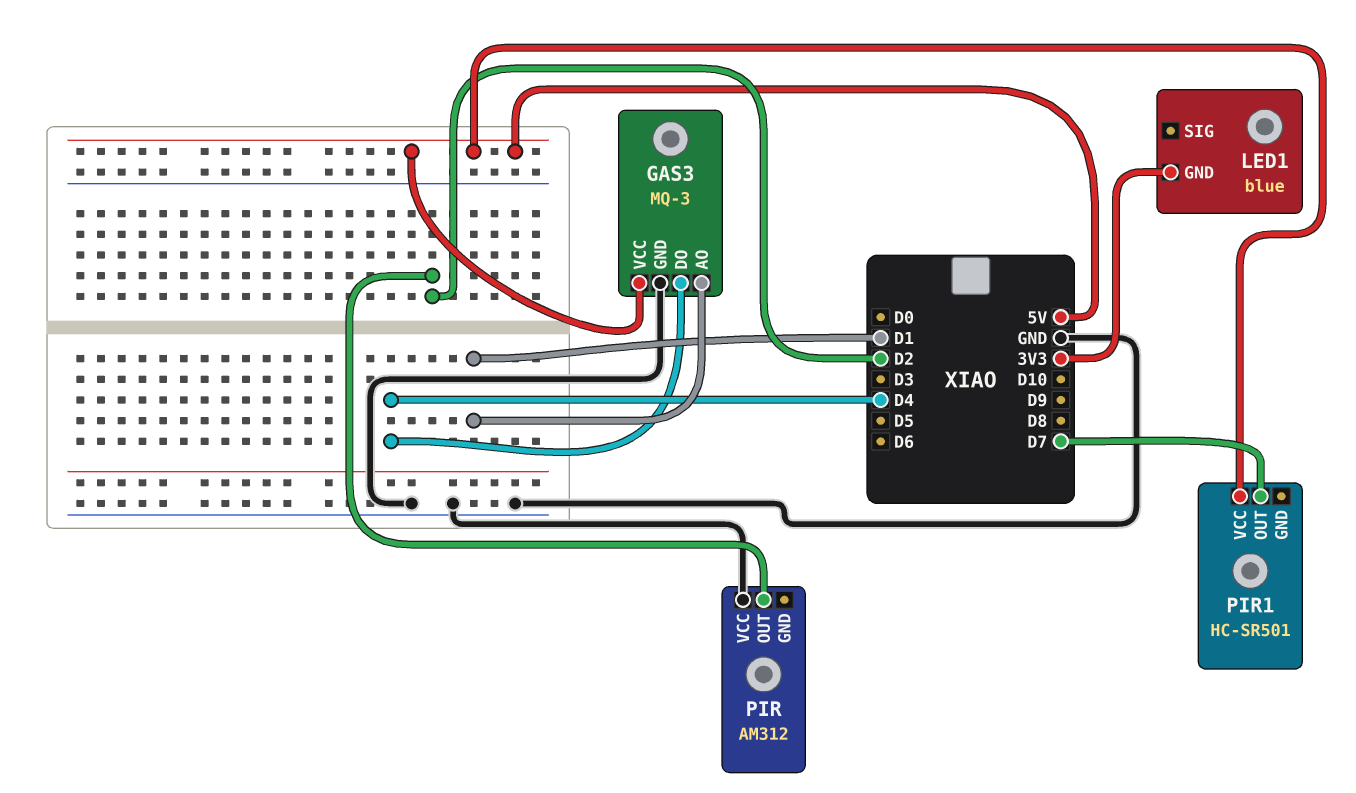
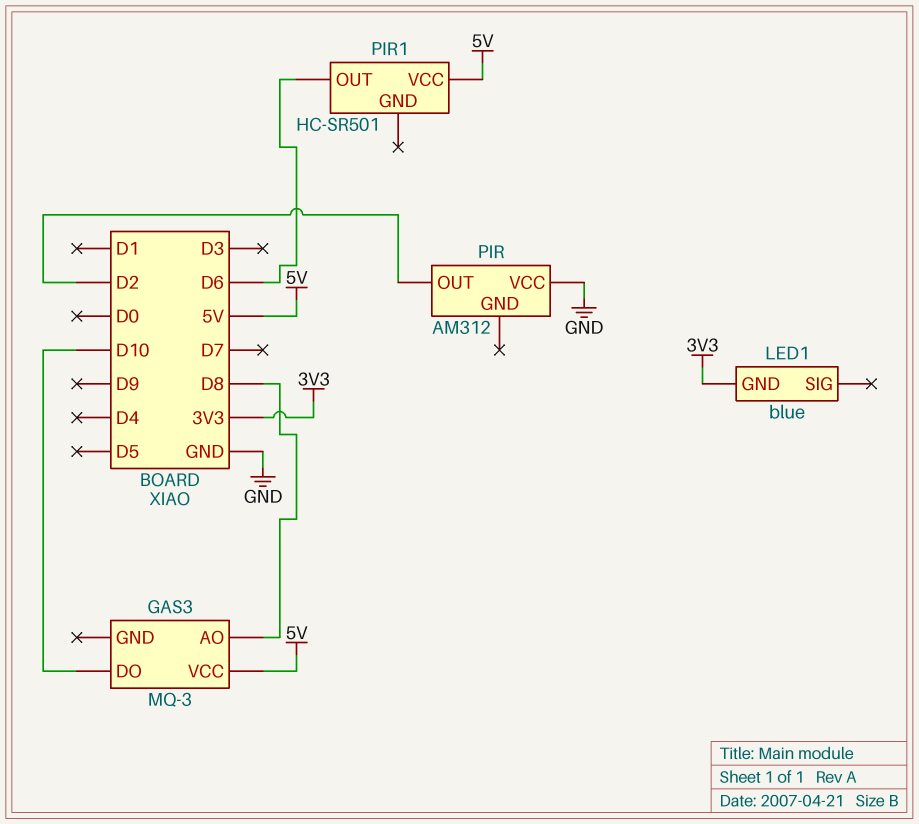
GAS3 pin AO: D1 -> D8
GAS3 pin DO: D4 -> D10
GAS3 pin GND: GND -> none
PIR1 pin OUT: D7 -> D6

